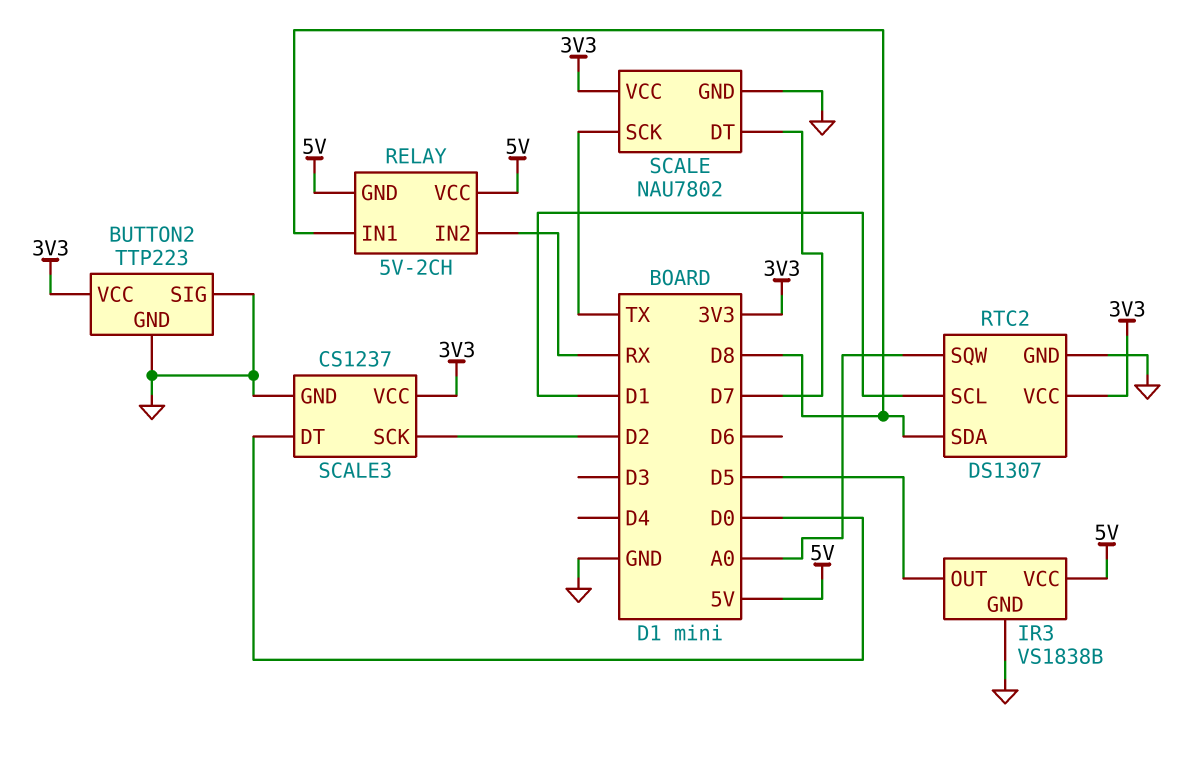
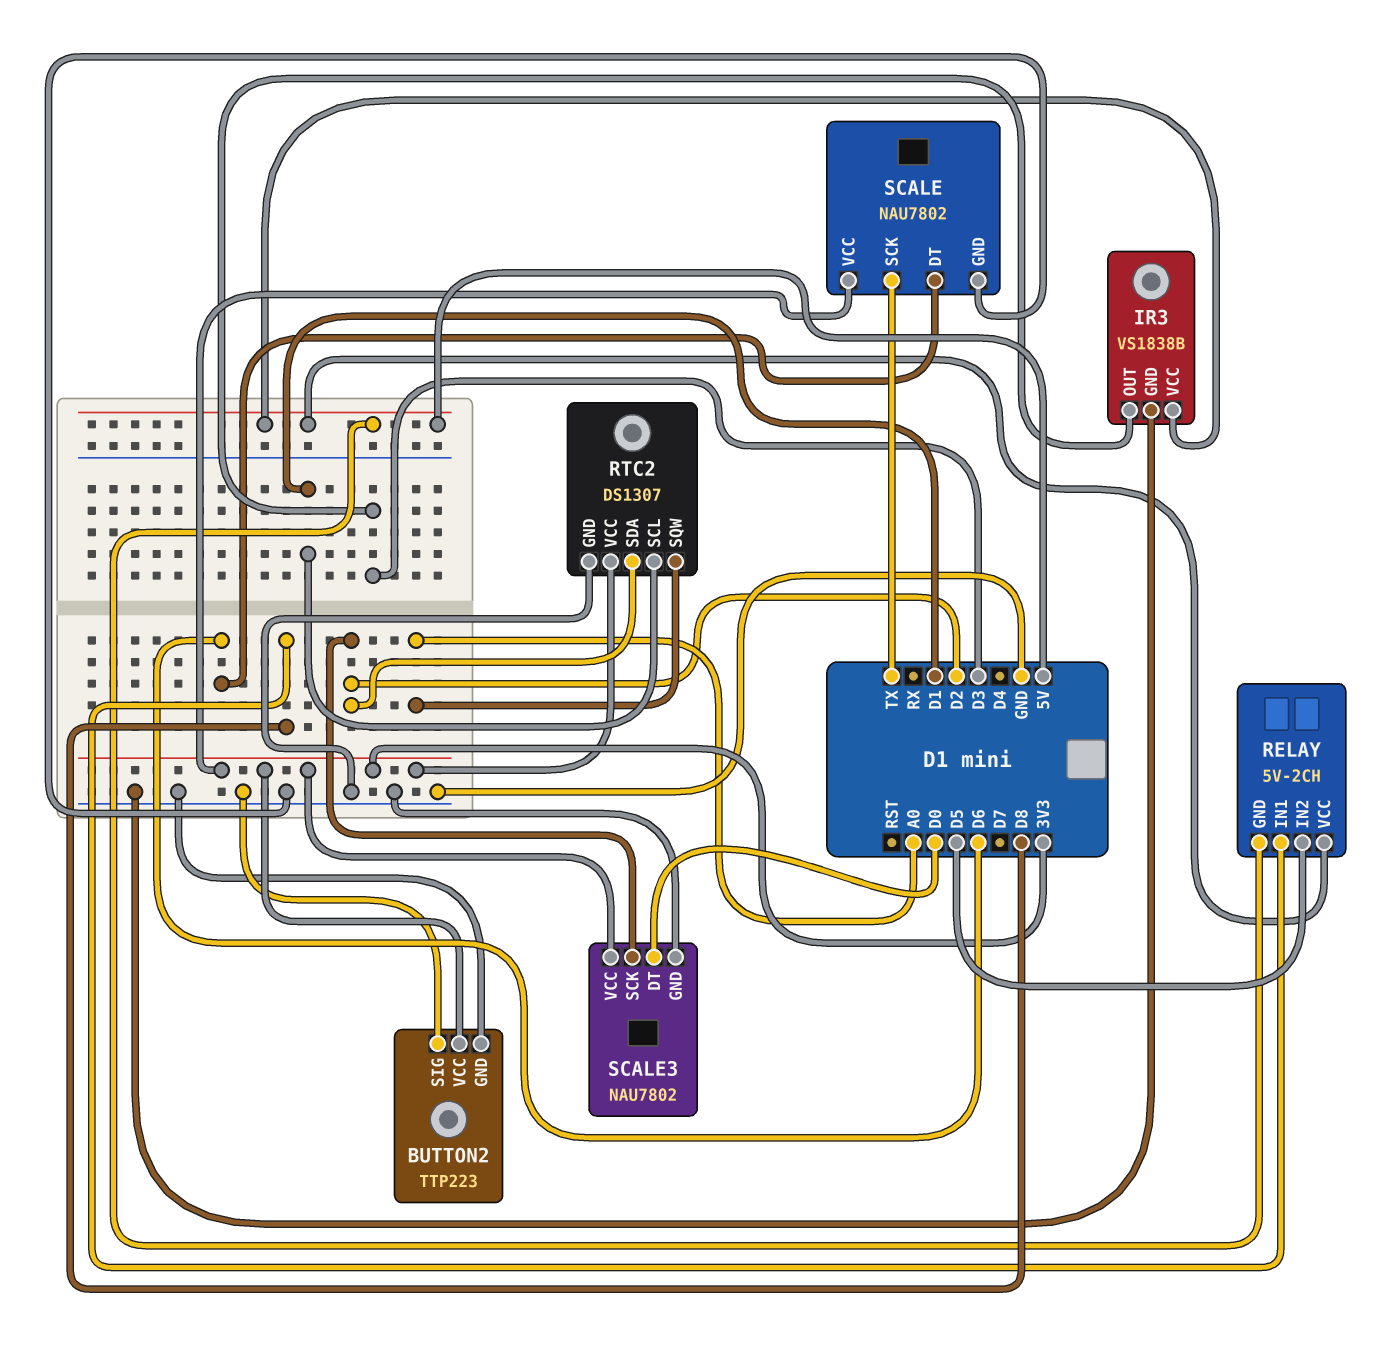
IR3 pin OUT: D5 -> D3
RELAY pin IN2: RX -> D5
RTC2 pin SDA: D8 -> D2
SCALE pin DT: D7 -> D6
SCALE3: CS1237 -> NAU7802

